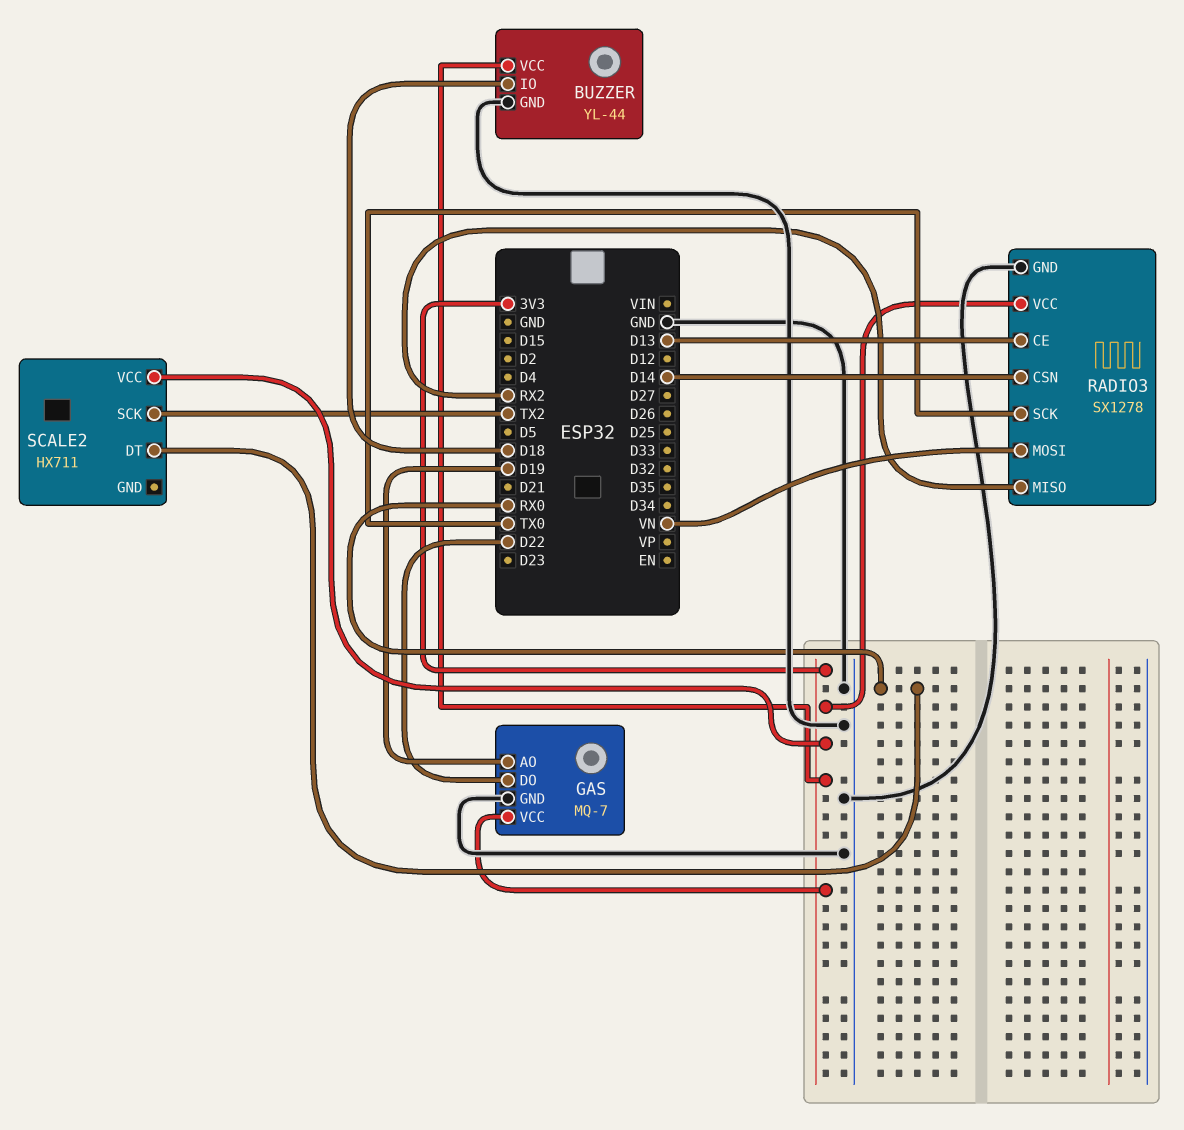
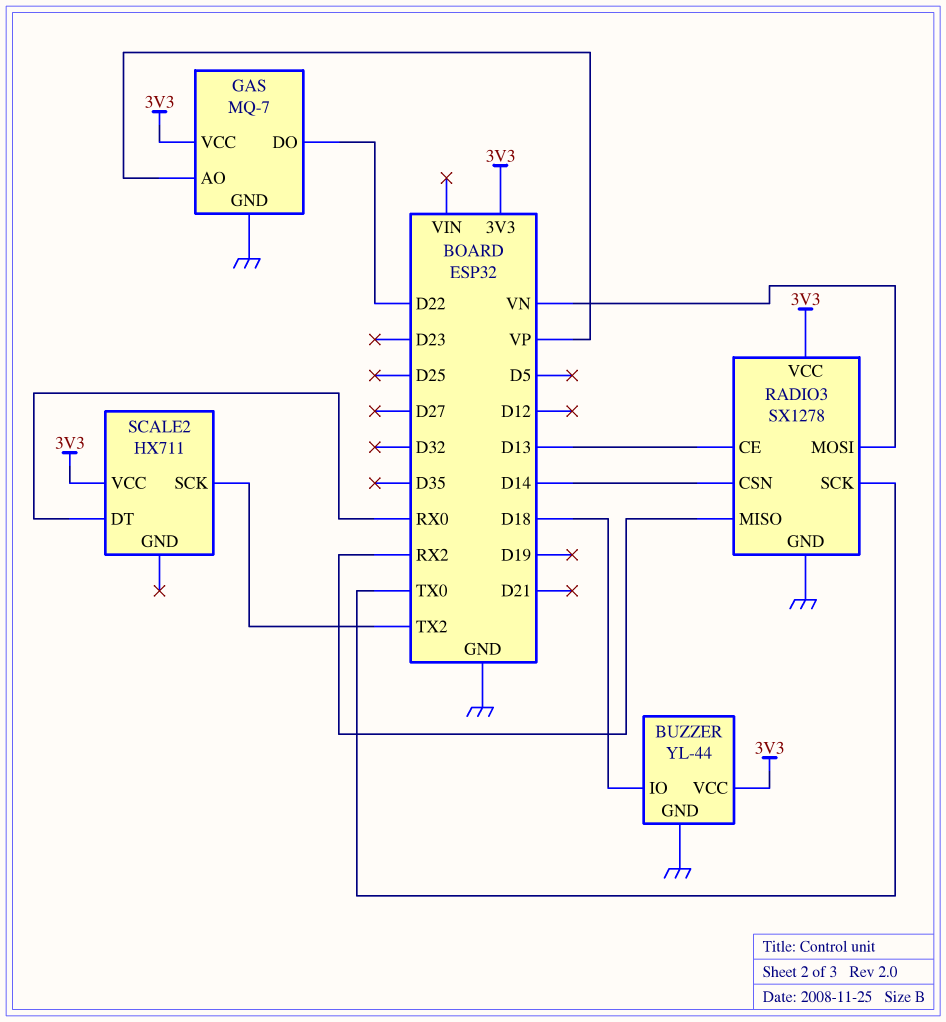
GAS pin AO: D19 -> VP

